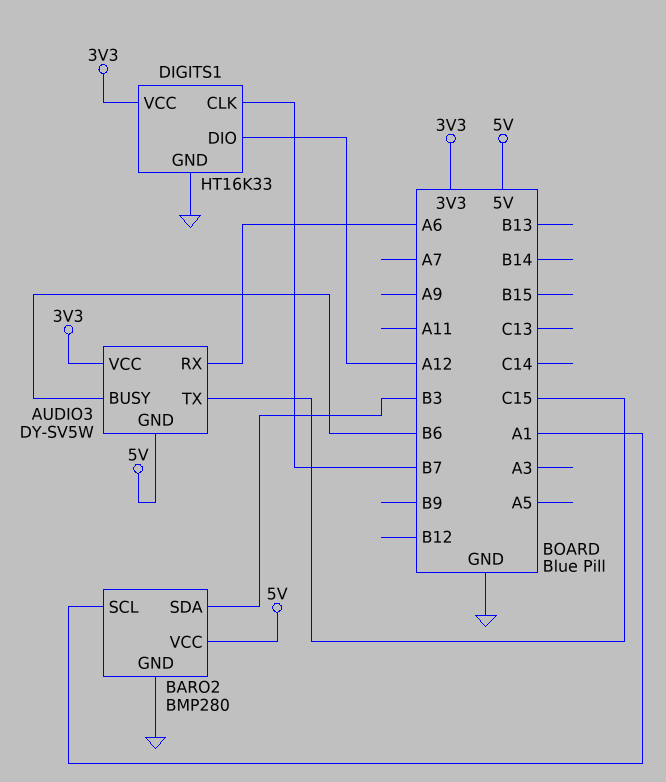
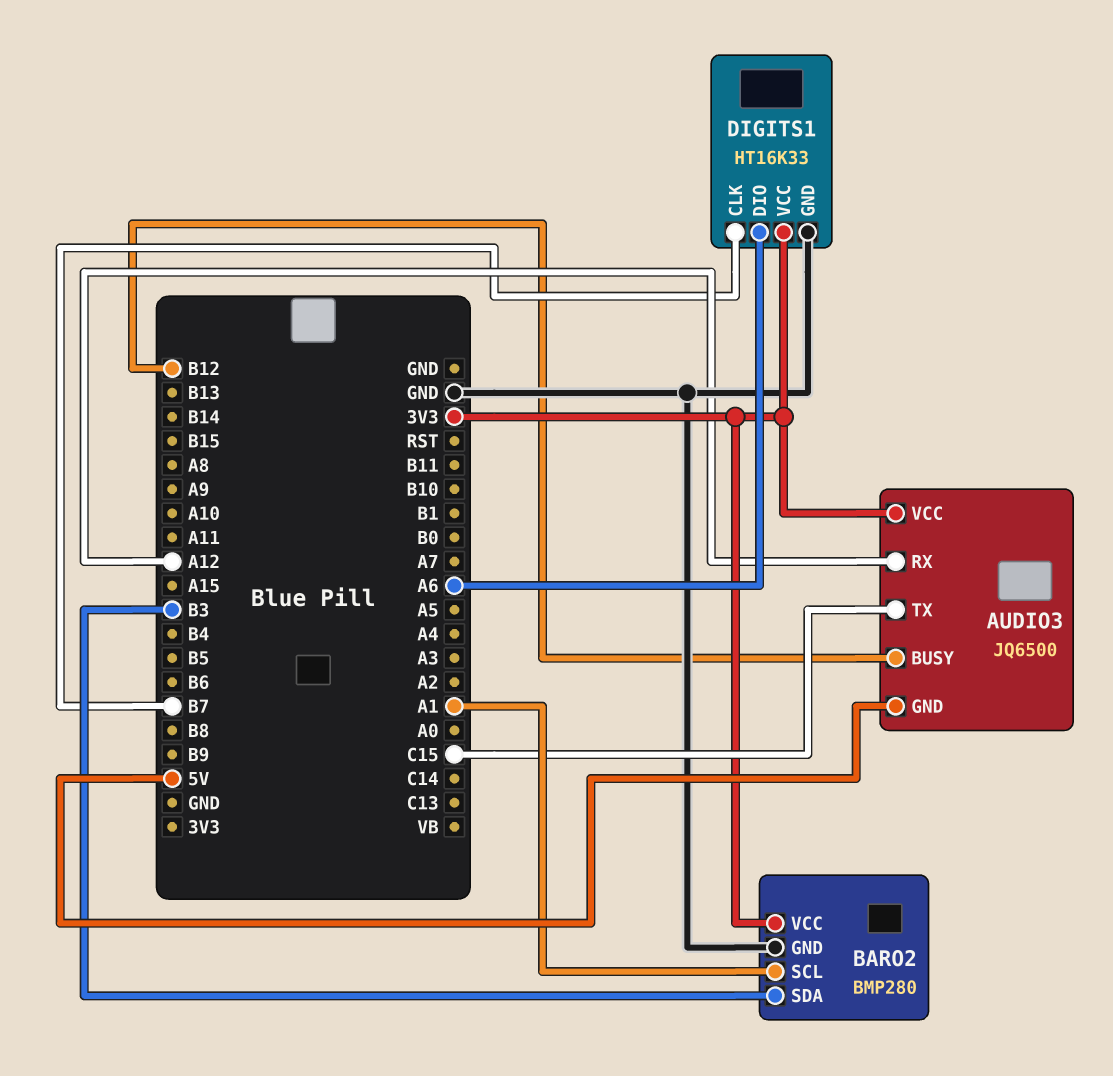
AUDIO3: DY-SV5W -> JQ6500
AUDIO3 pin BUSY: B6 -> B12
AUDIO3 pin RX: A6 -> A12
BARO2 pin VCC: 5V -> 3V3
DIGITS1 pin DIO: A12 -> A6

